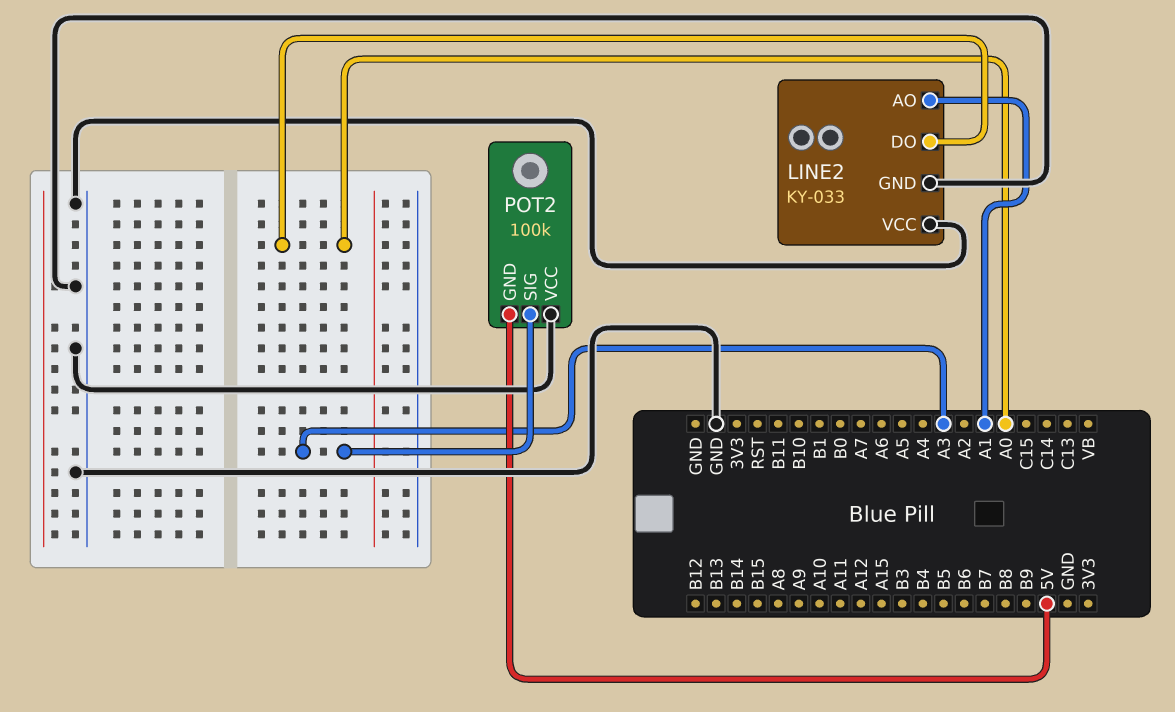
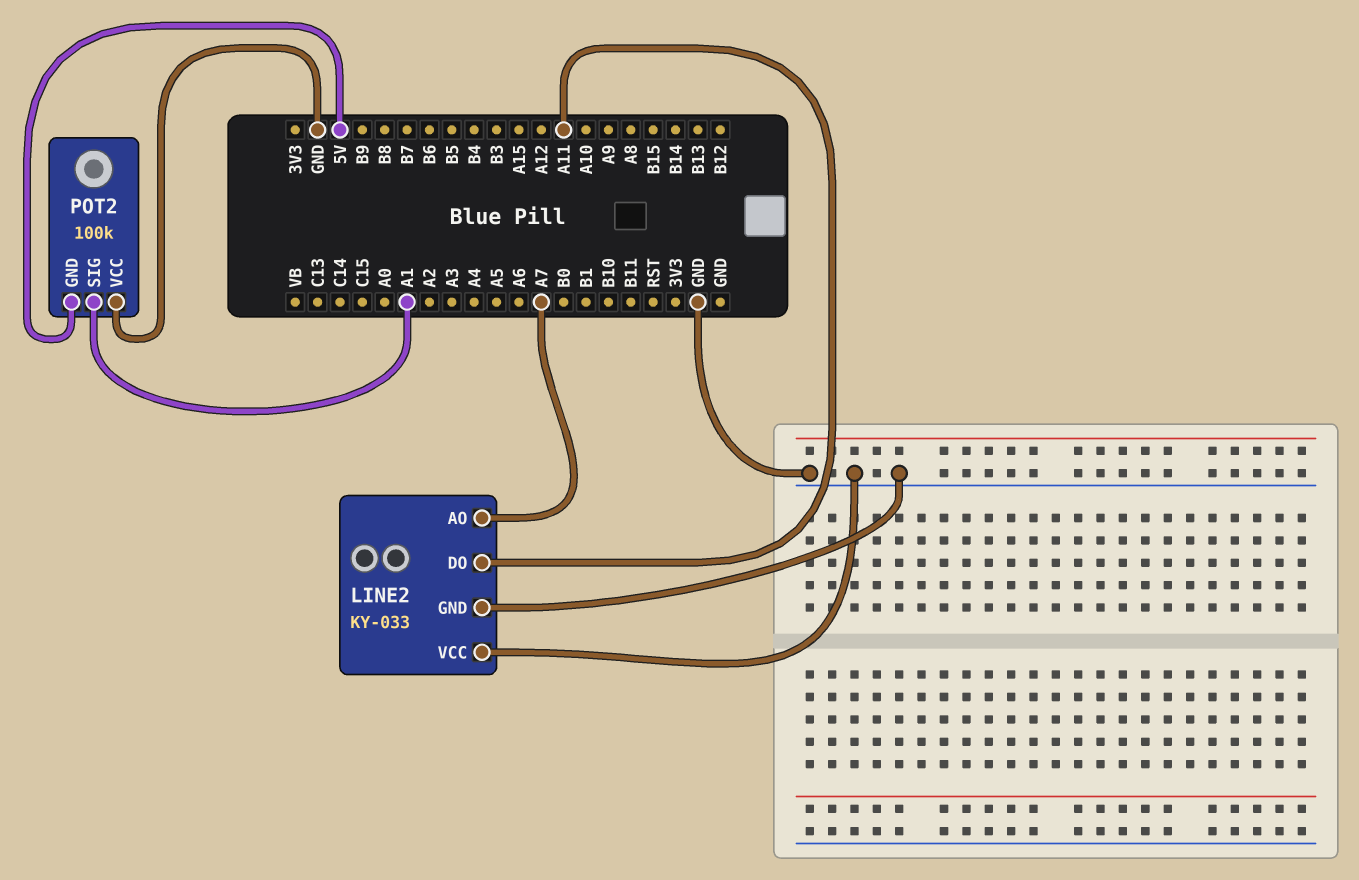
LINE2 pin AO: A1 -> A7
LINE2 pin DO: A0 -> A11
POT2 pin SIG: A3 -> A1

